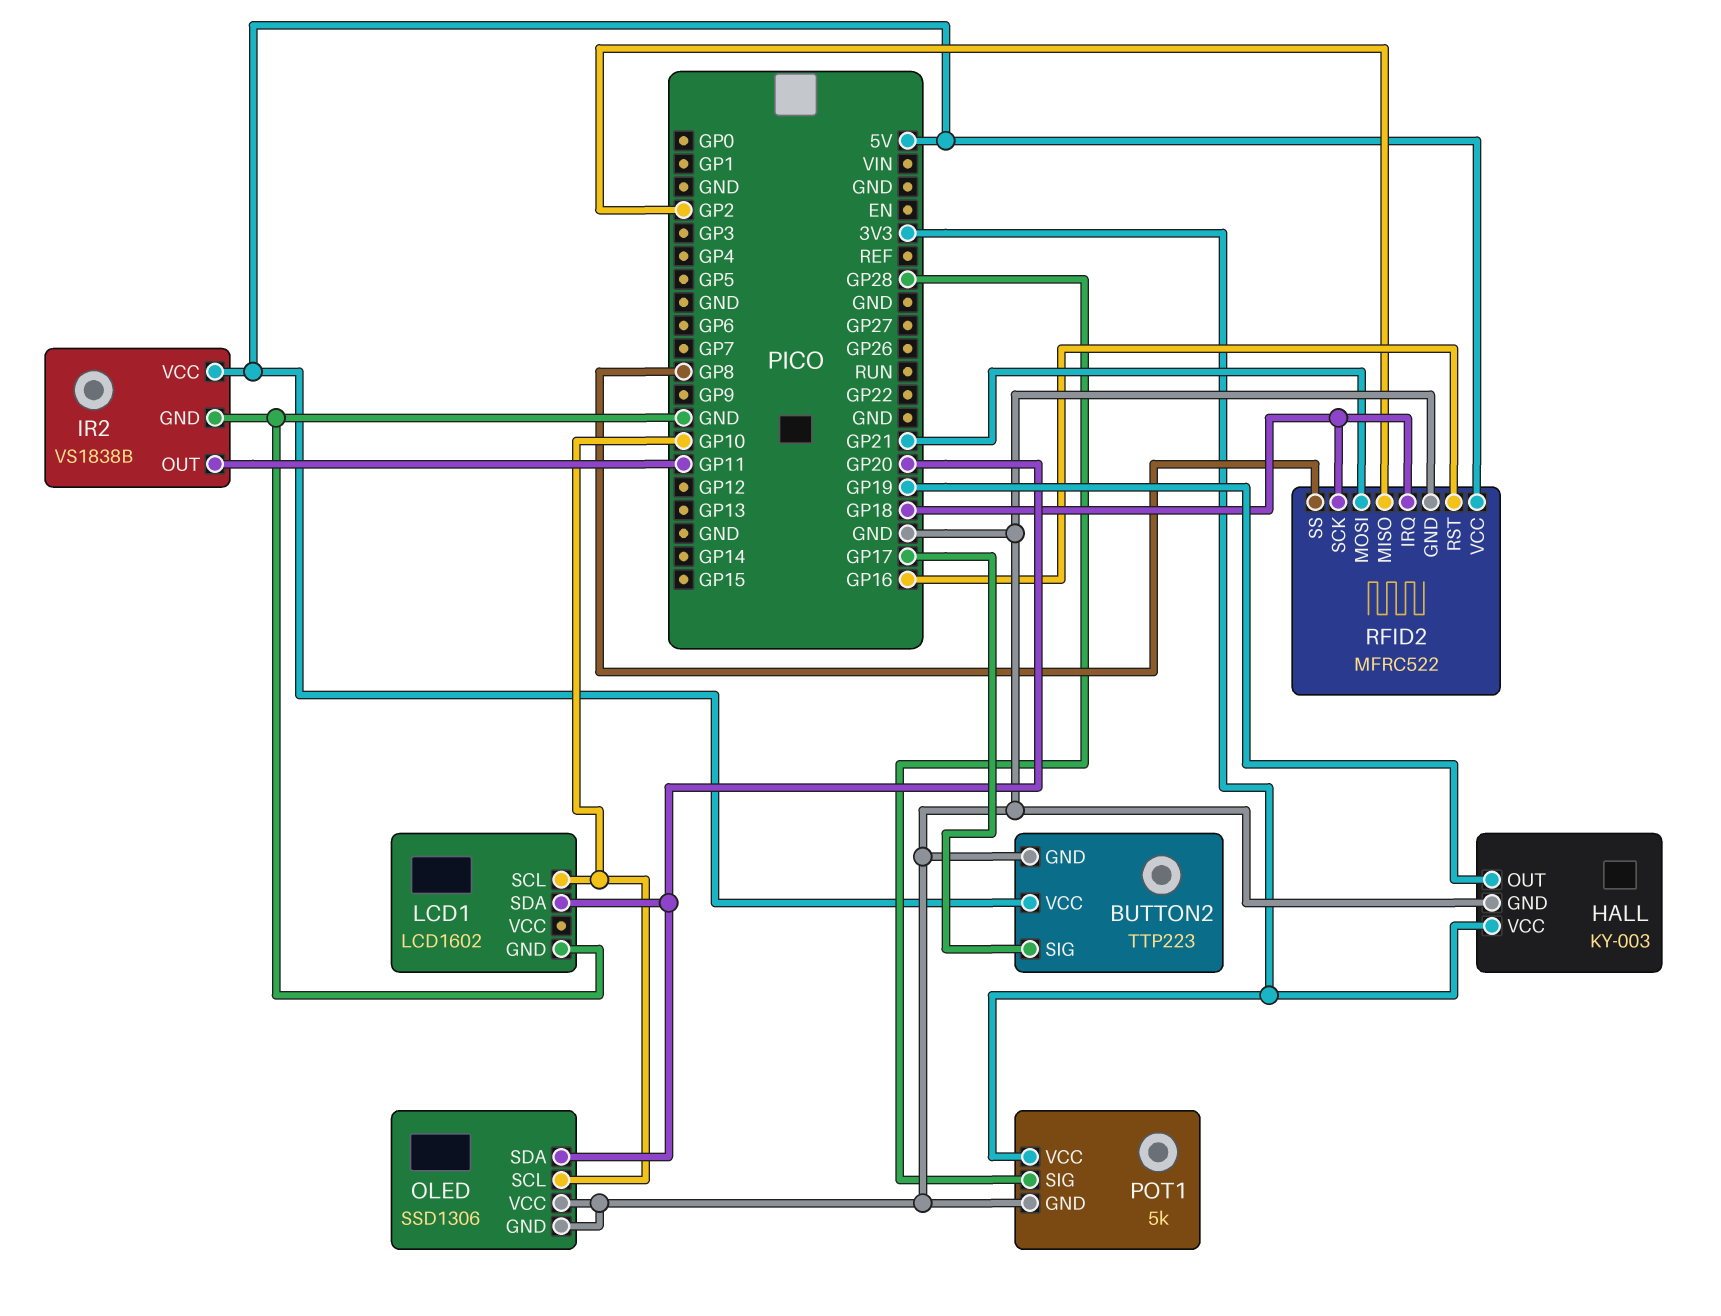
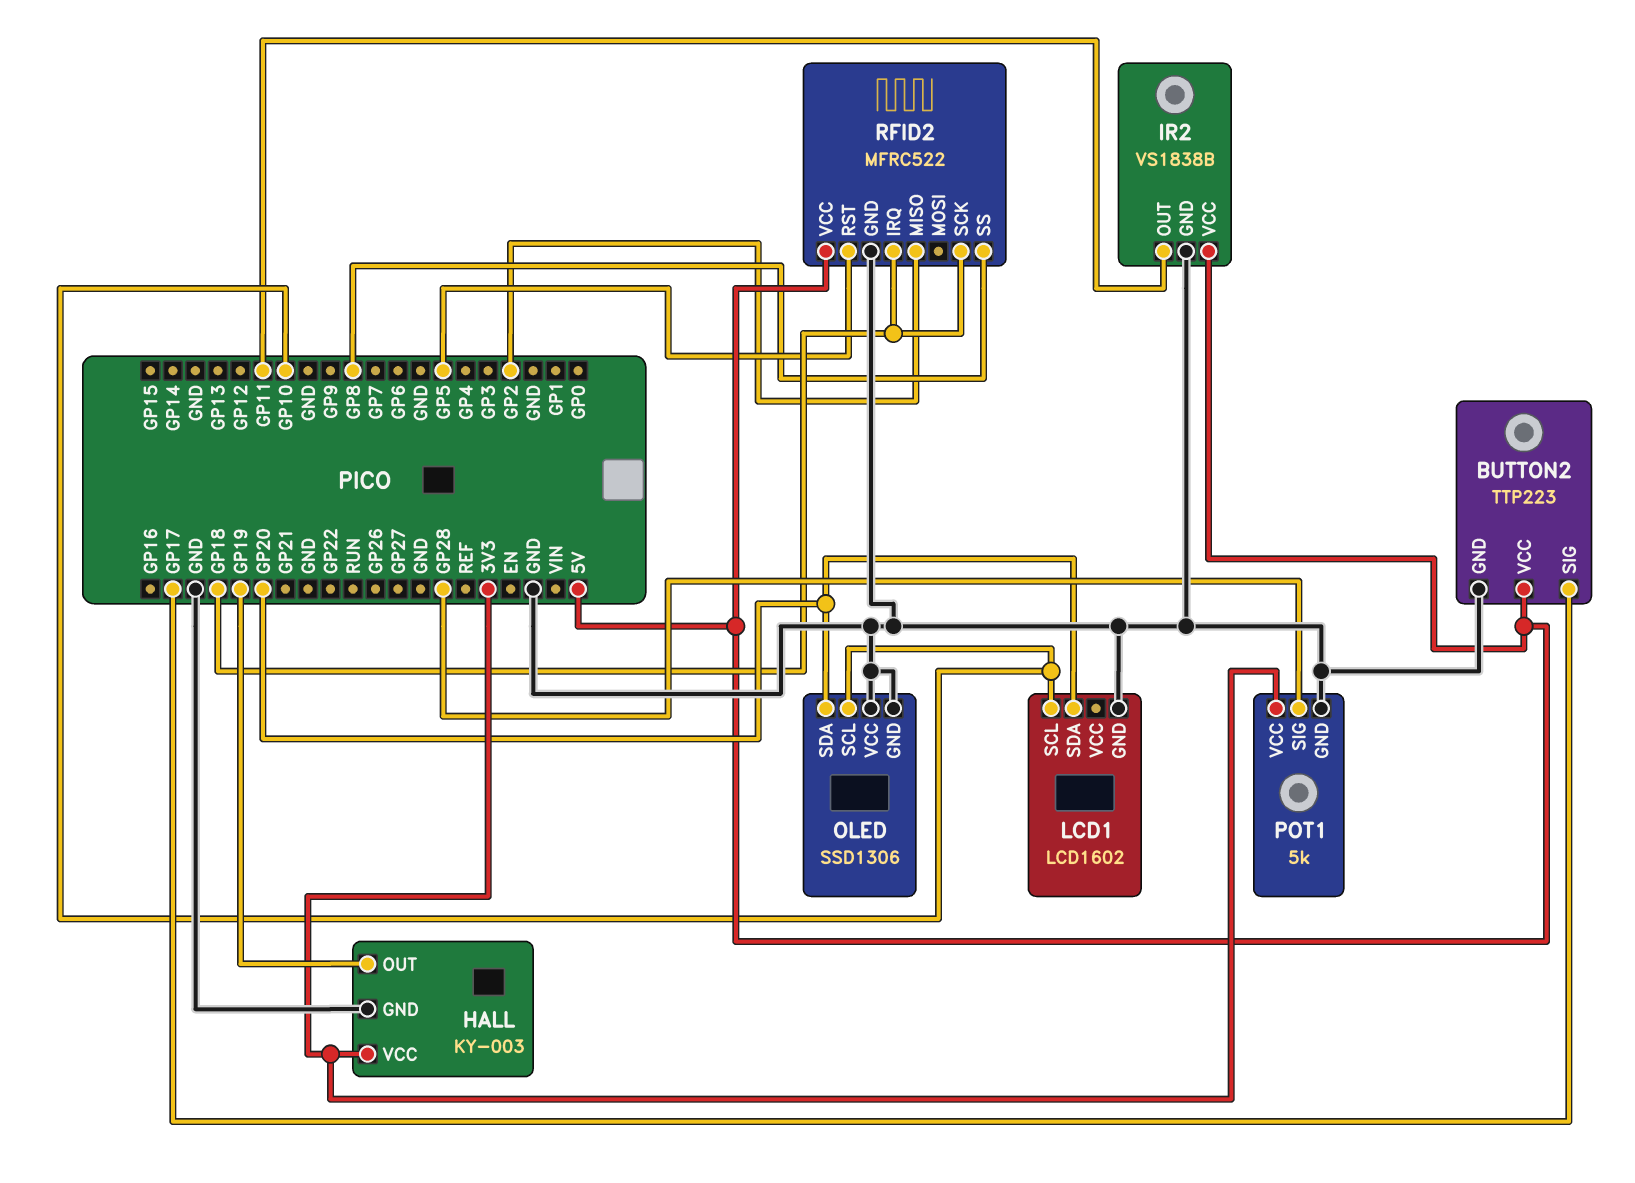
RFID2 pin MOSI: GP21 -> none
RFID2 pin RST: GP16 -> GP5

